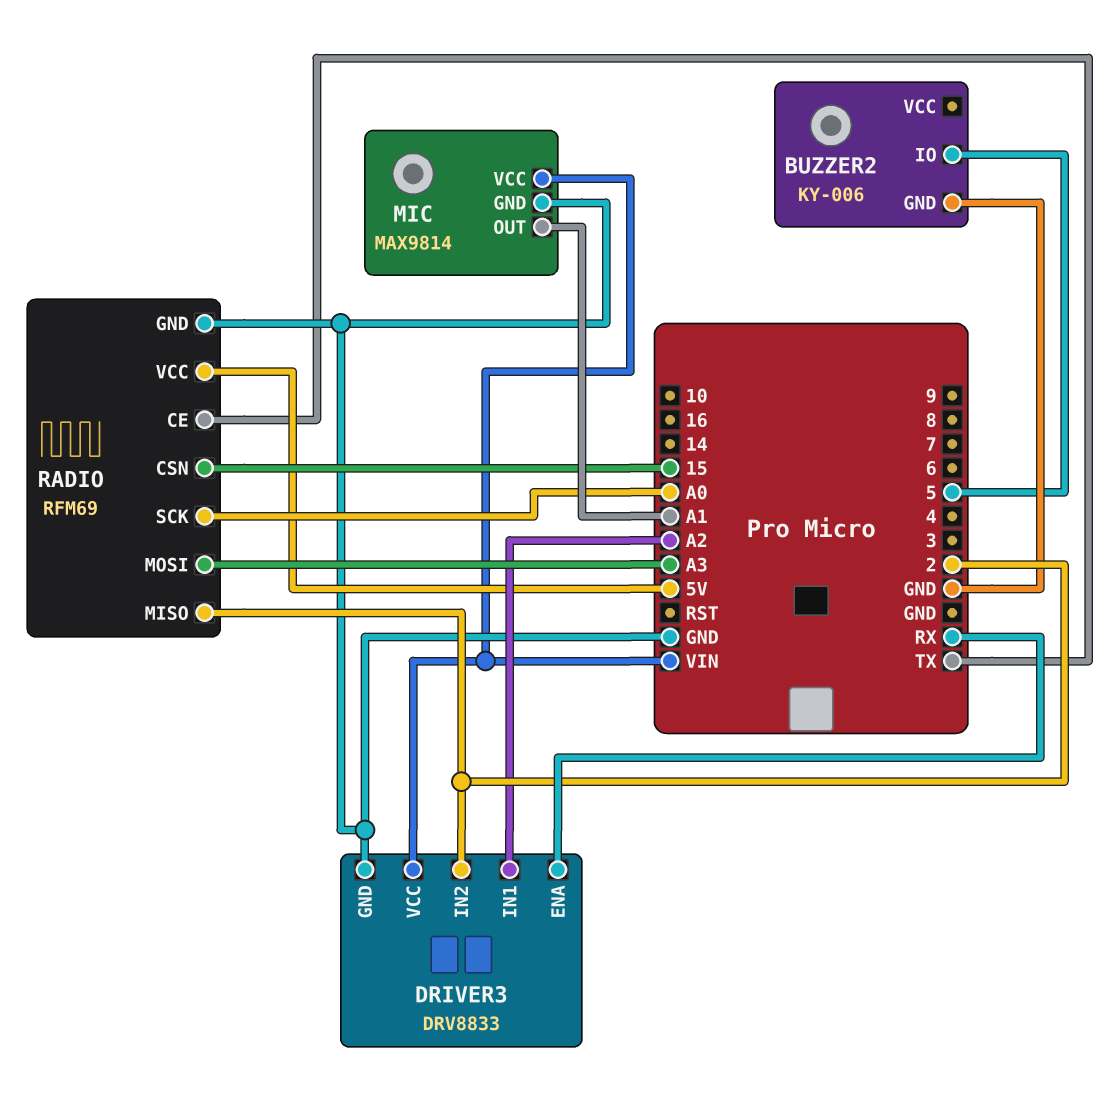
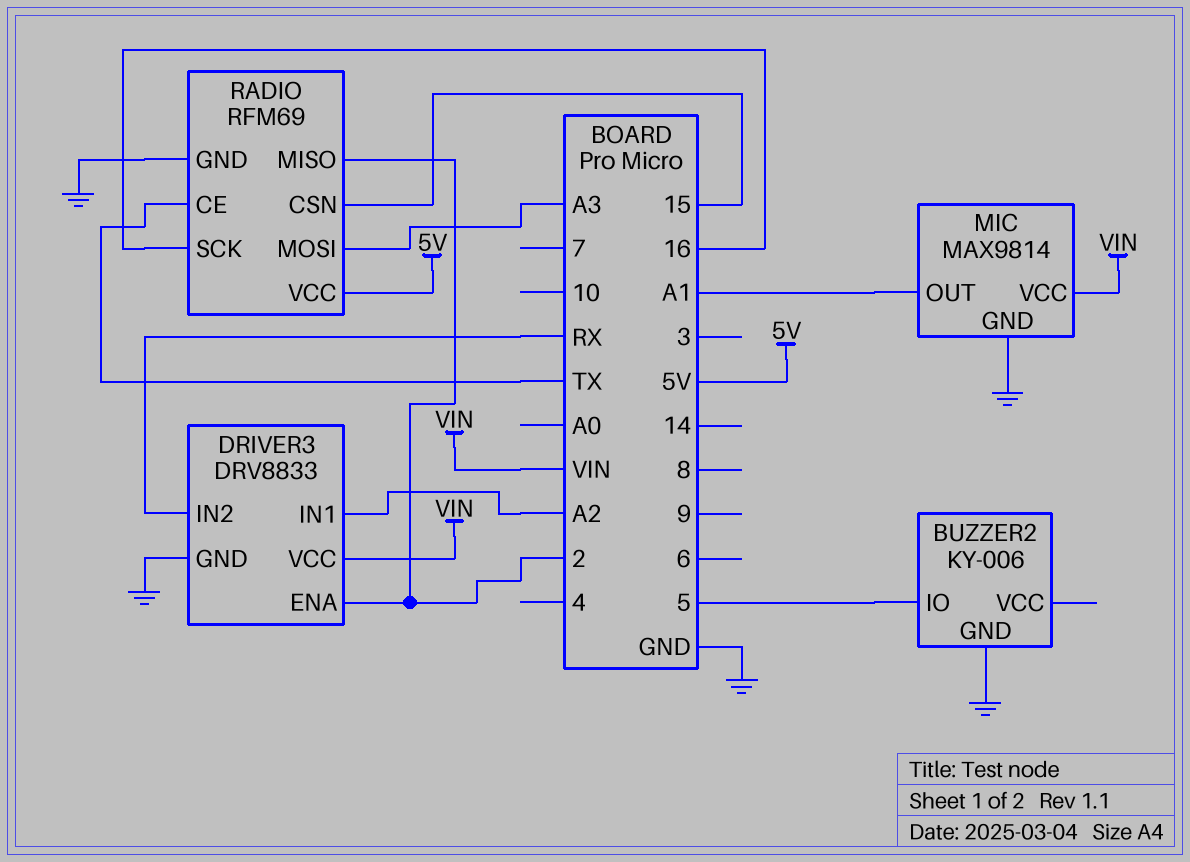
DRIVER3 pin ENA: RX -> 2
DRIVER3 pin IN2: 2 -> RX
RADIO pin SCK: A0 -> 16

